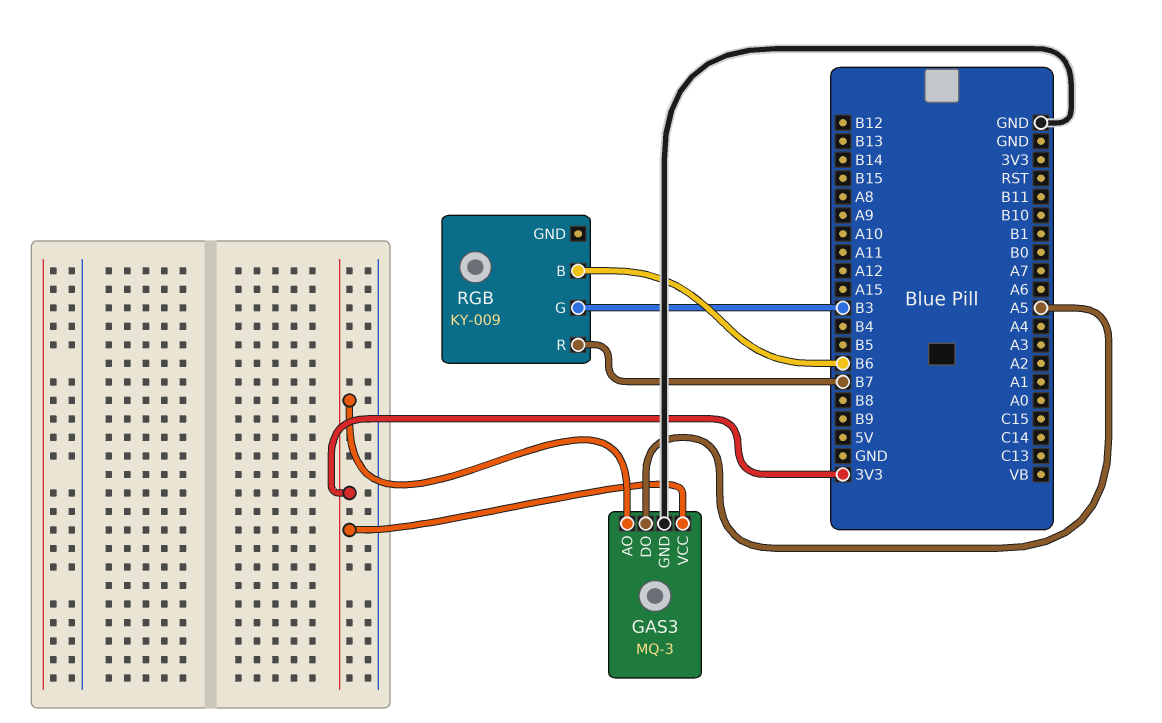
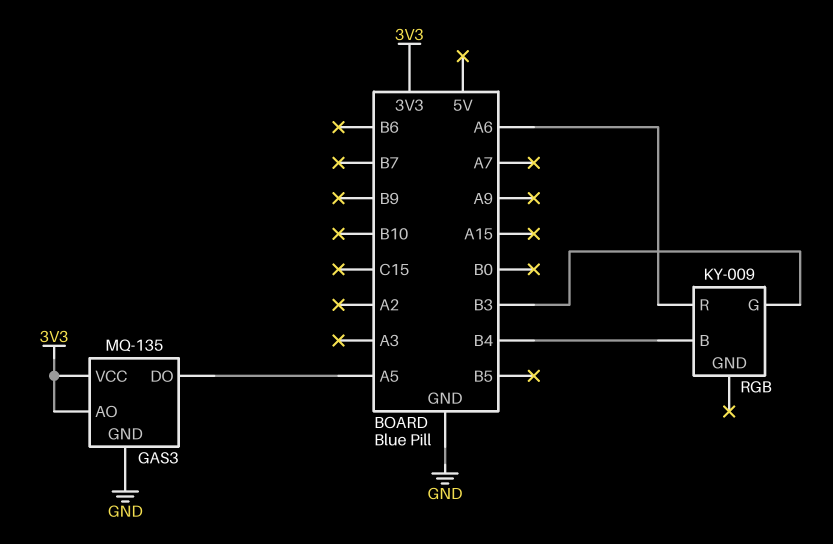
GAS3: MQ-3 -> MQ-135
RGB pin B: B6 -> B4
RGB pin R: B7 -> A6

